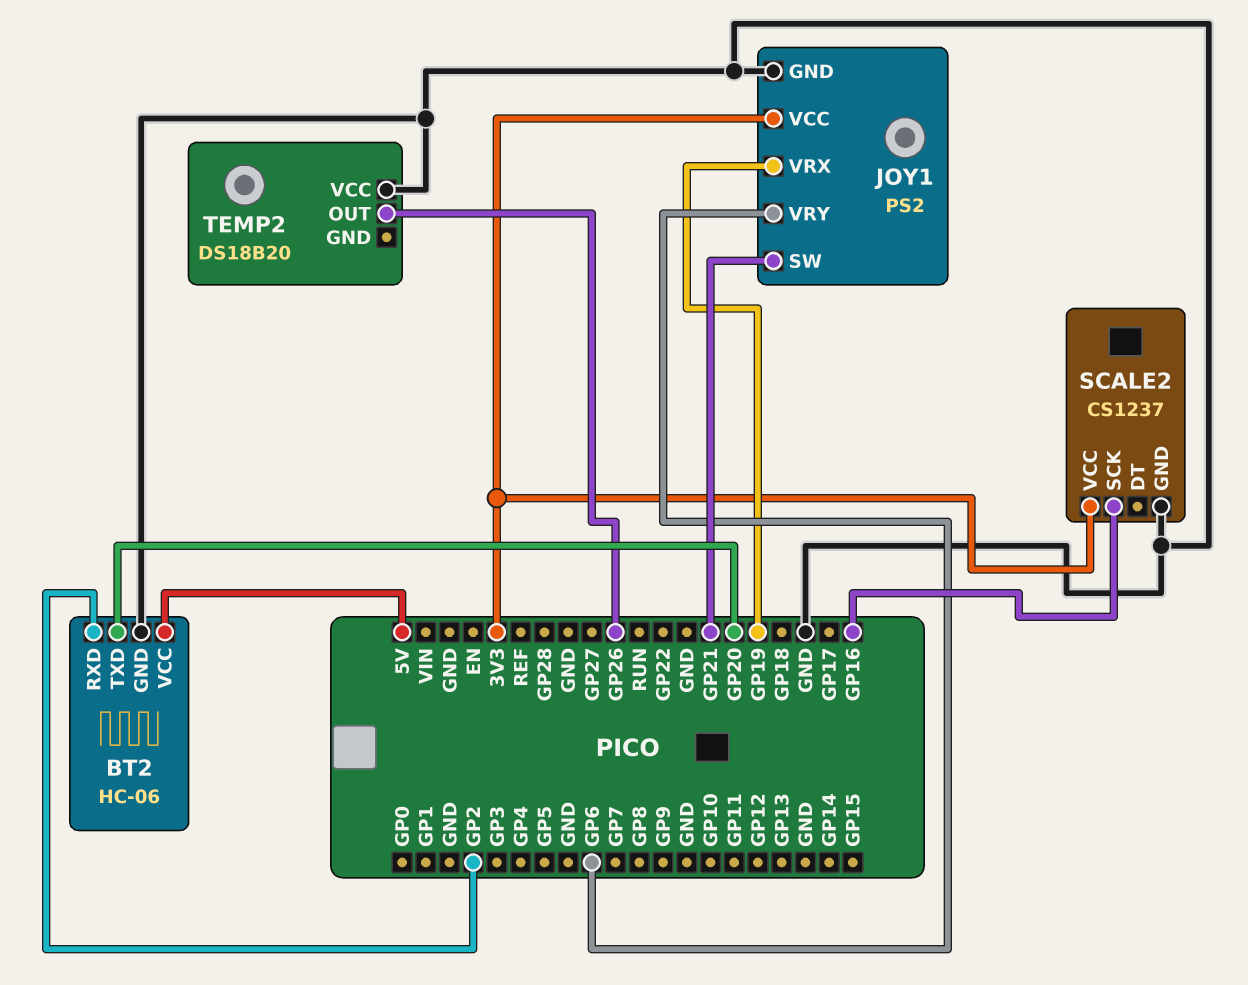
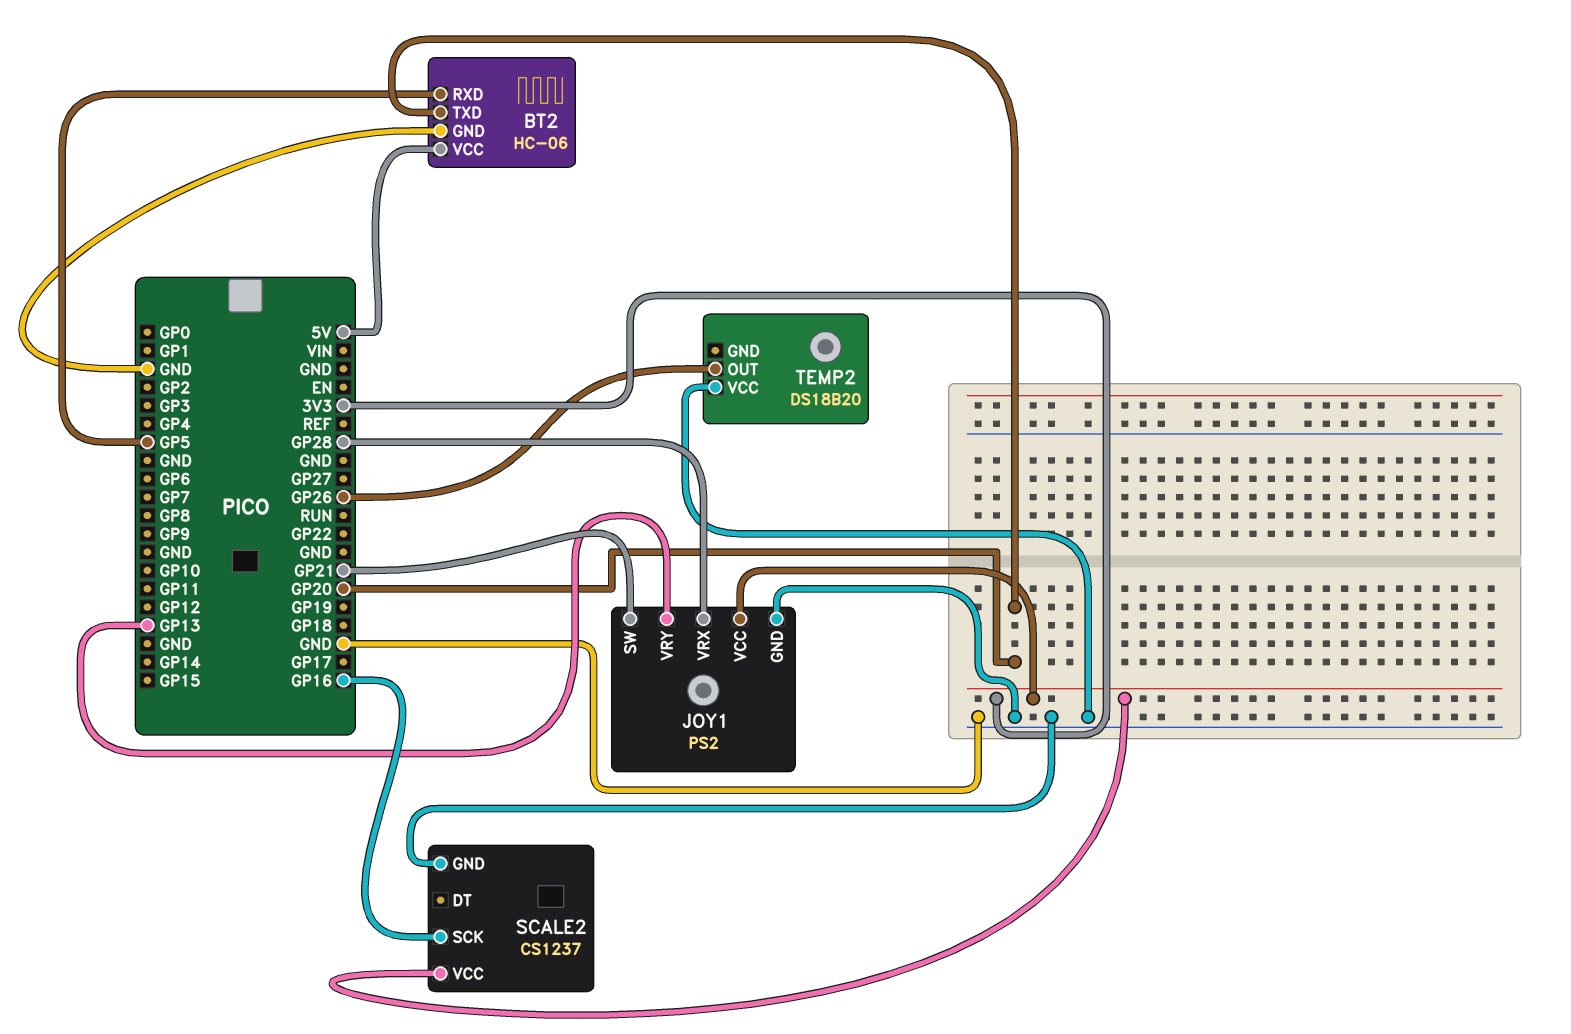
BT2 pin RXD: GP2 -> GP5
JOY1 pin VRX: GP19 -> GP28
JOY1 pin VRY: GP6 -> GP13

